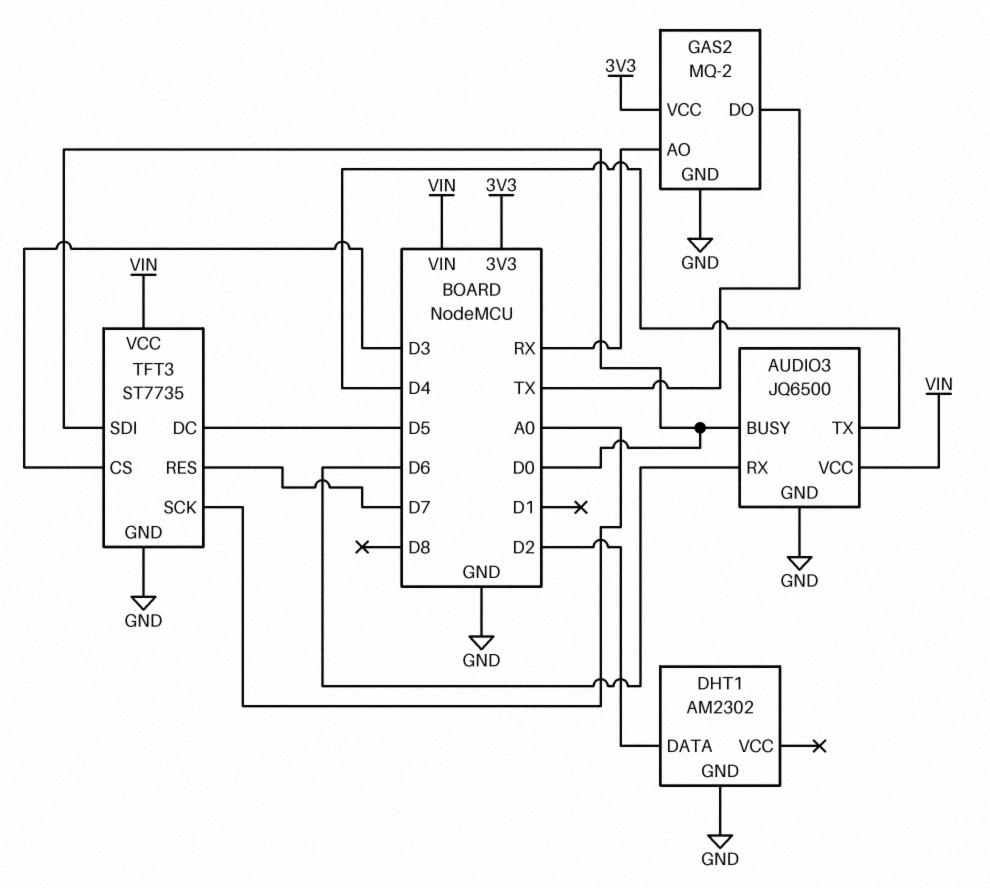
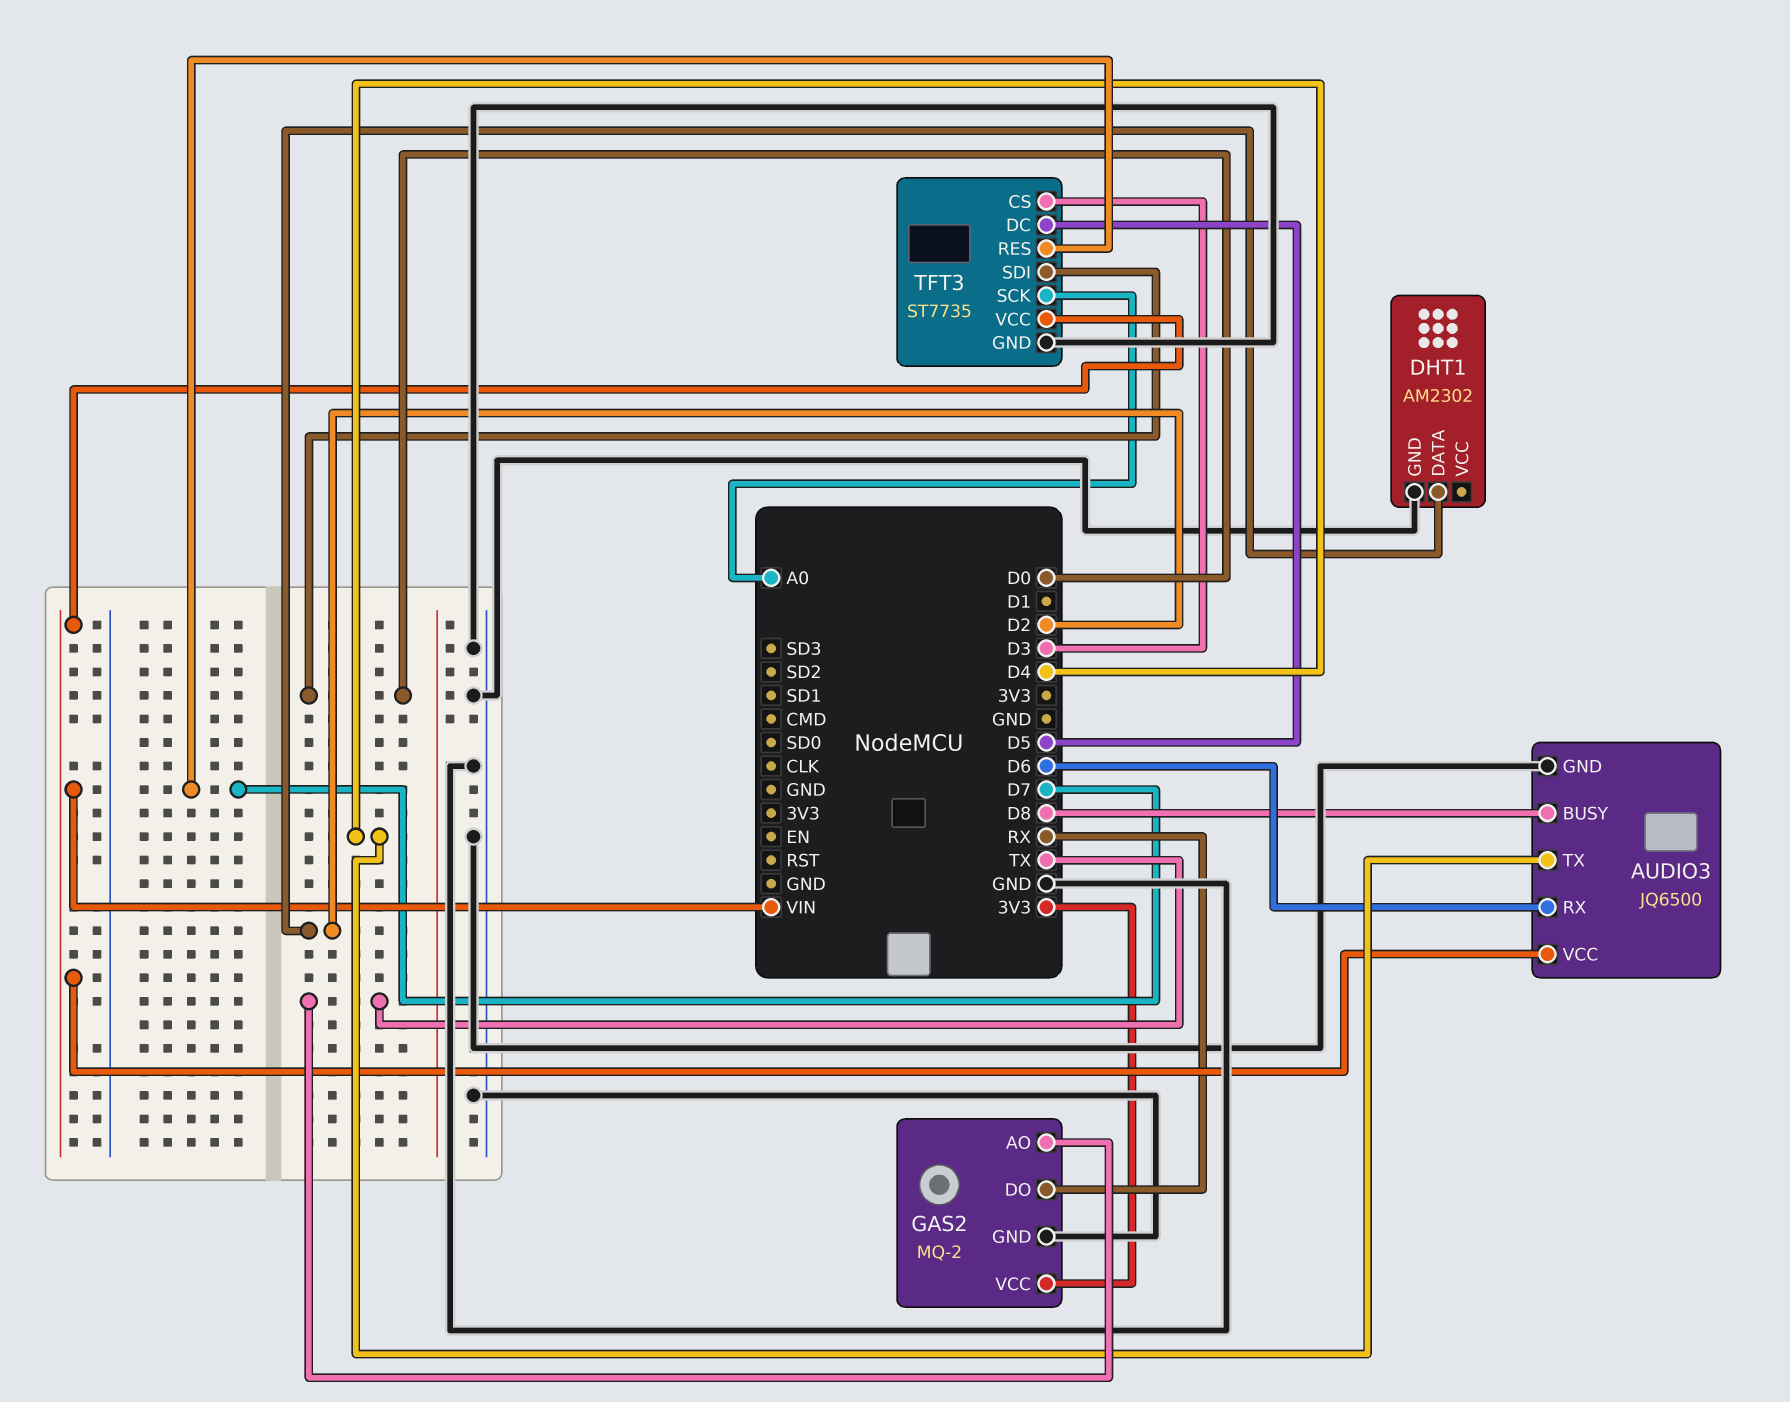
AUDIO3 pin BUSY: D0 -> D8
GAS2 pin AO: RX -> TX
GAS2 pin DO: TX -> RX

